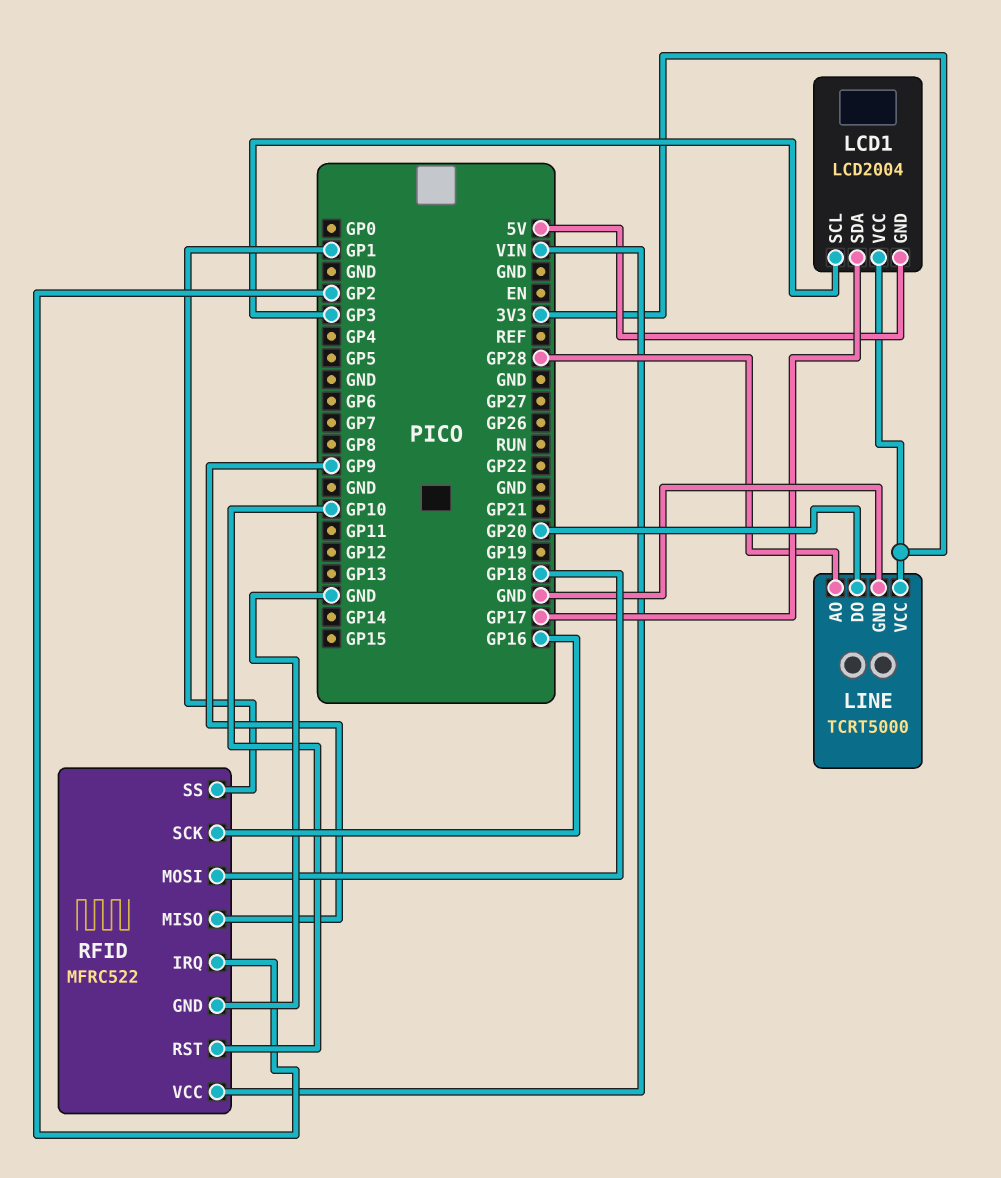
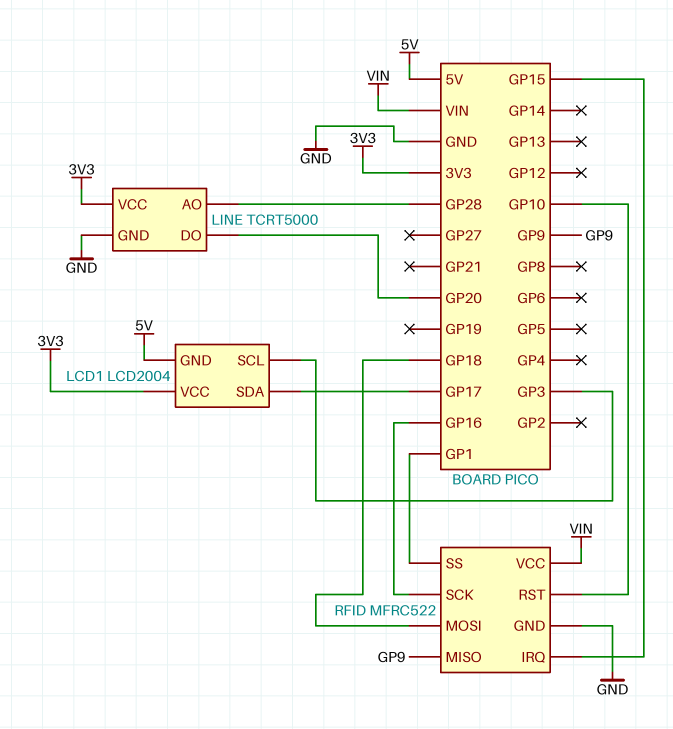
RFID pin IRQ: GP2 -> GP15

